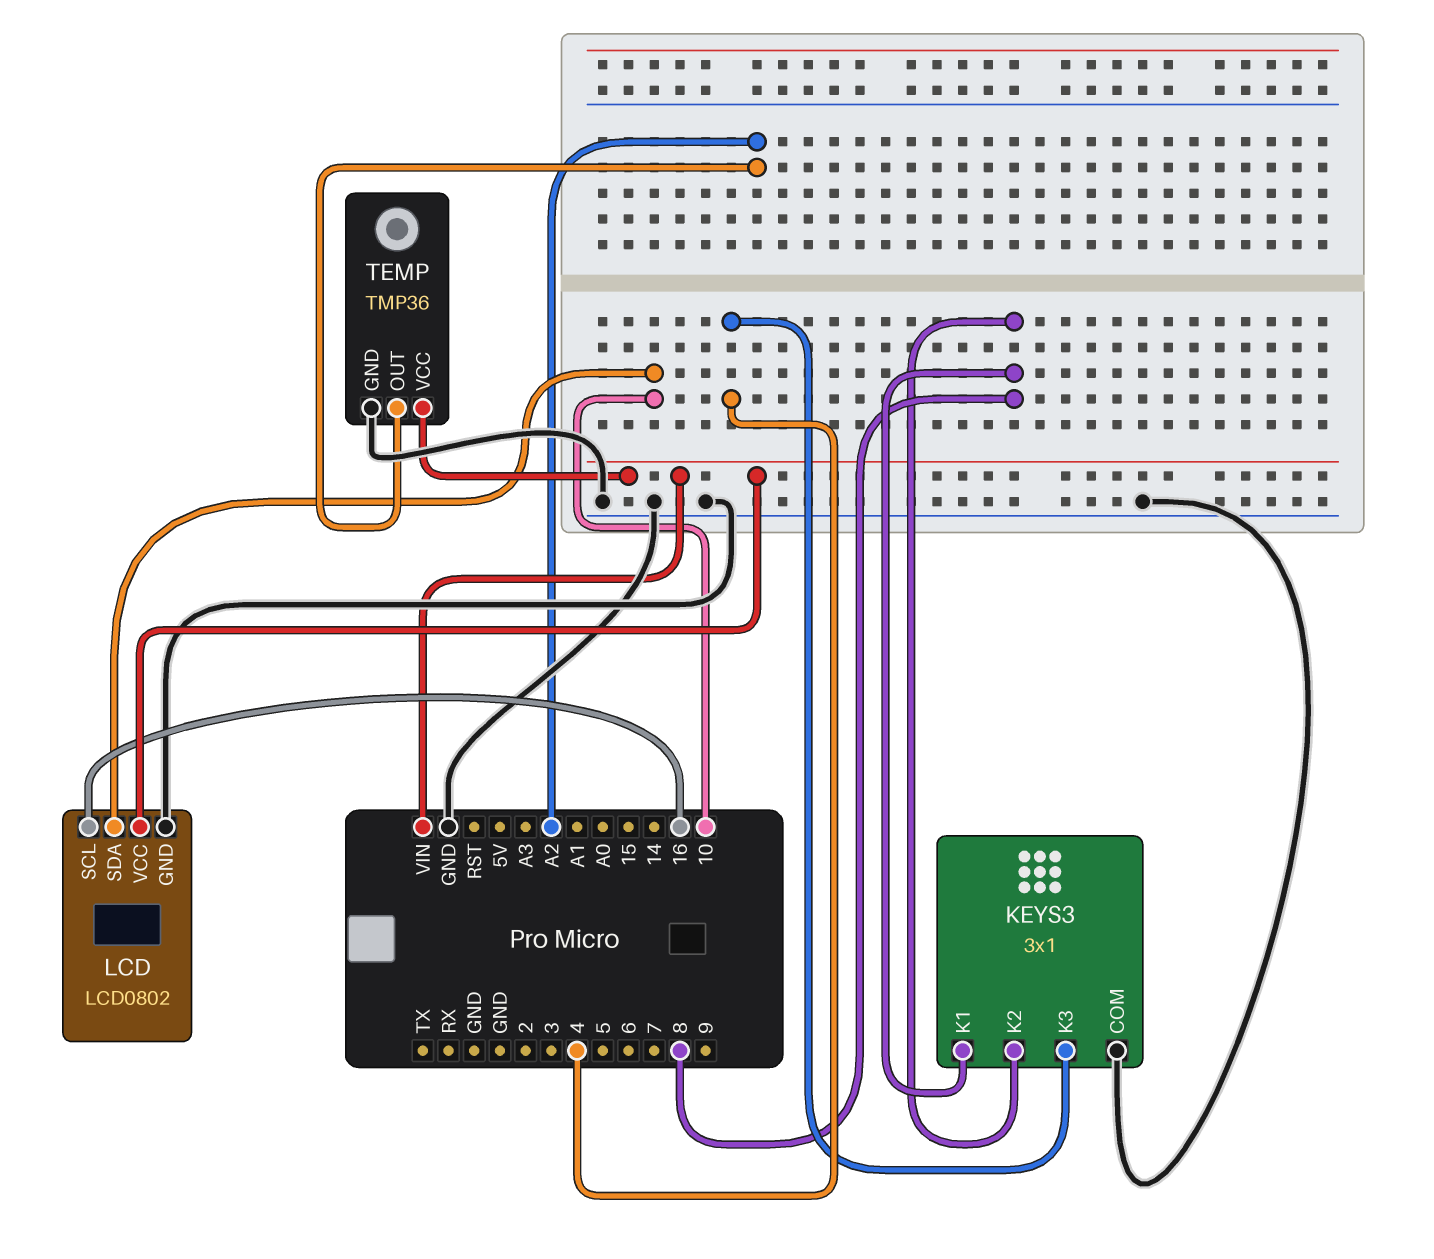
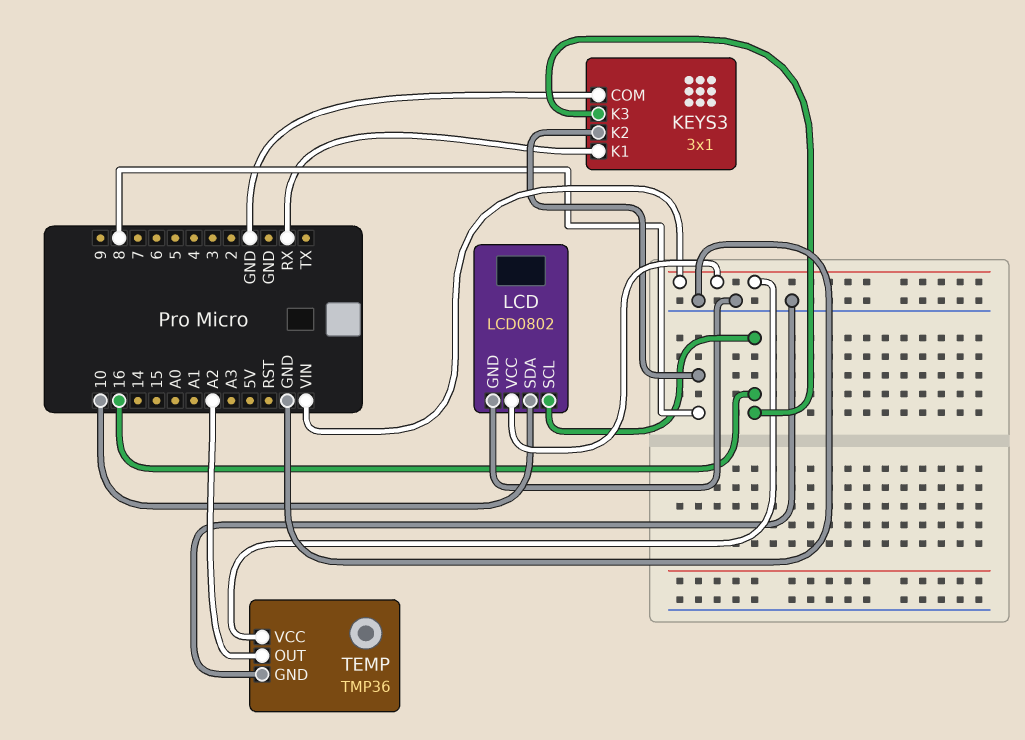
KEYS3 pin K1: 8 -> RX
KEYS3 pin K3: 4 -> 16

